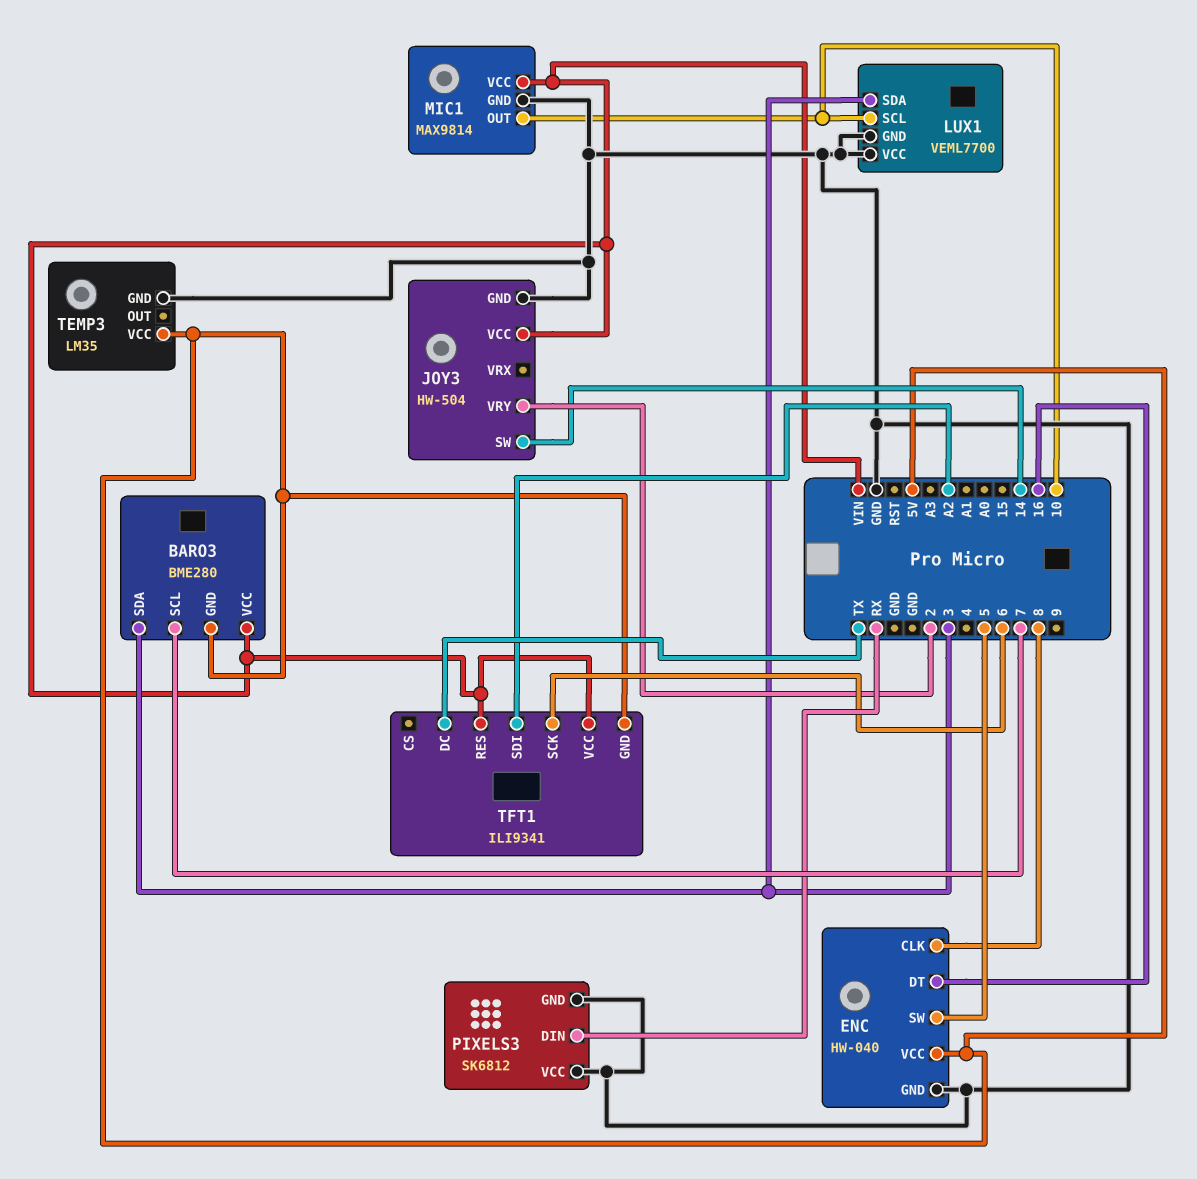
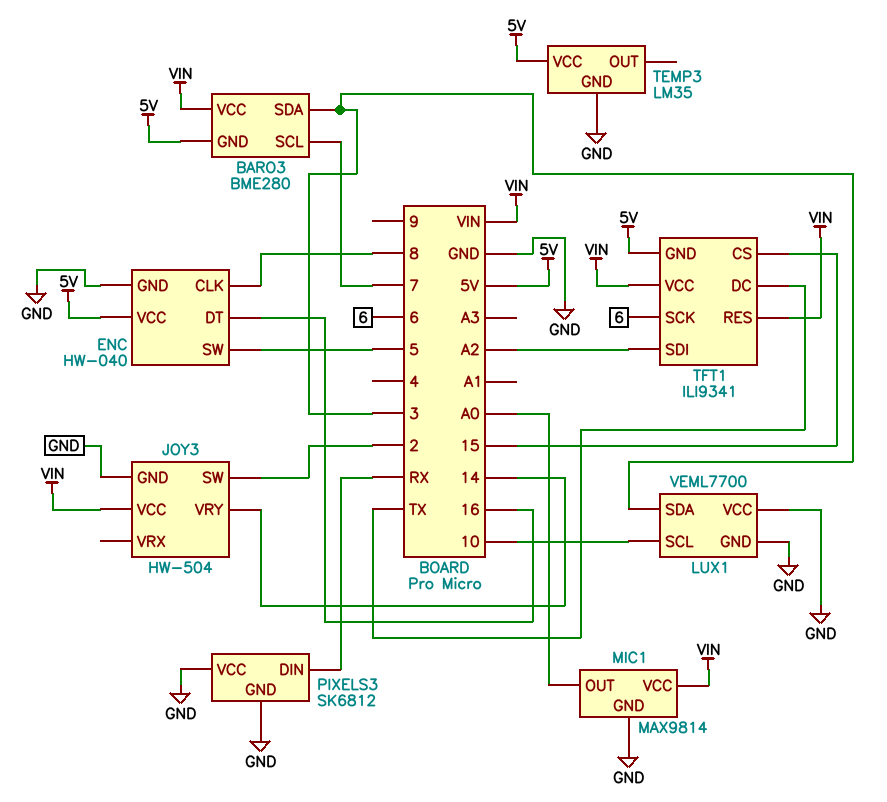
JOY3 pin SW: 14 -> 2
JOY3 pin VRY: 2 -> 14
MIC1 pin OUT: 10 -> A0
TFT1 pin CS: none -> 15

